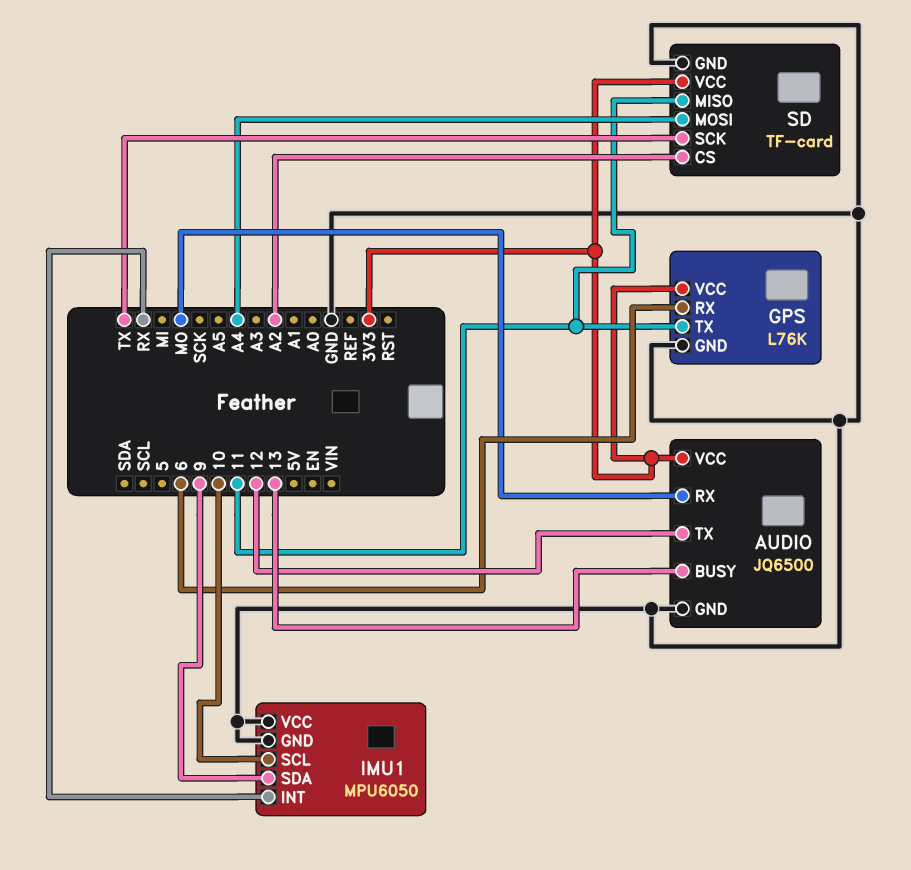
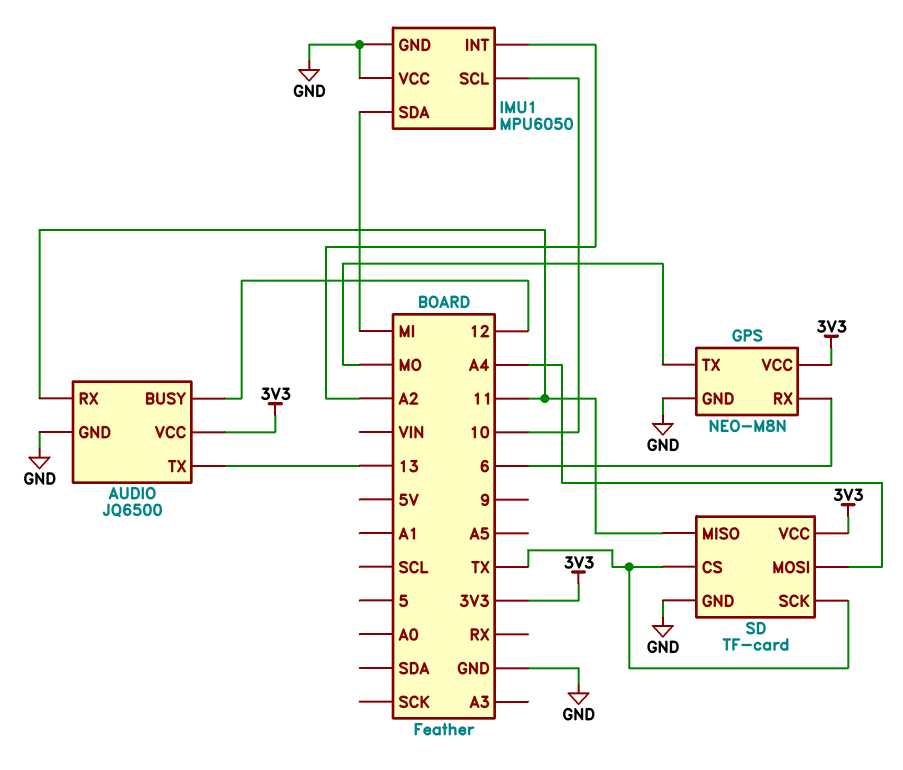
AUDIO pin BUSY: 13 -> 12
AUDIO pin RX: MO -> 11
AUDIO pin TX: 12 -> 13
GPS: L76K -> NEO-M8N
GPS pin TX: 11 -> MO
IMU1 pin INT: RX -> A2
IMU1 pin SDA: 9 -> MI
SD pin CS: A2 -> TX

